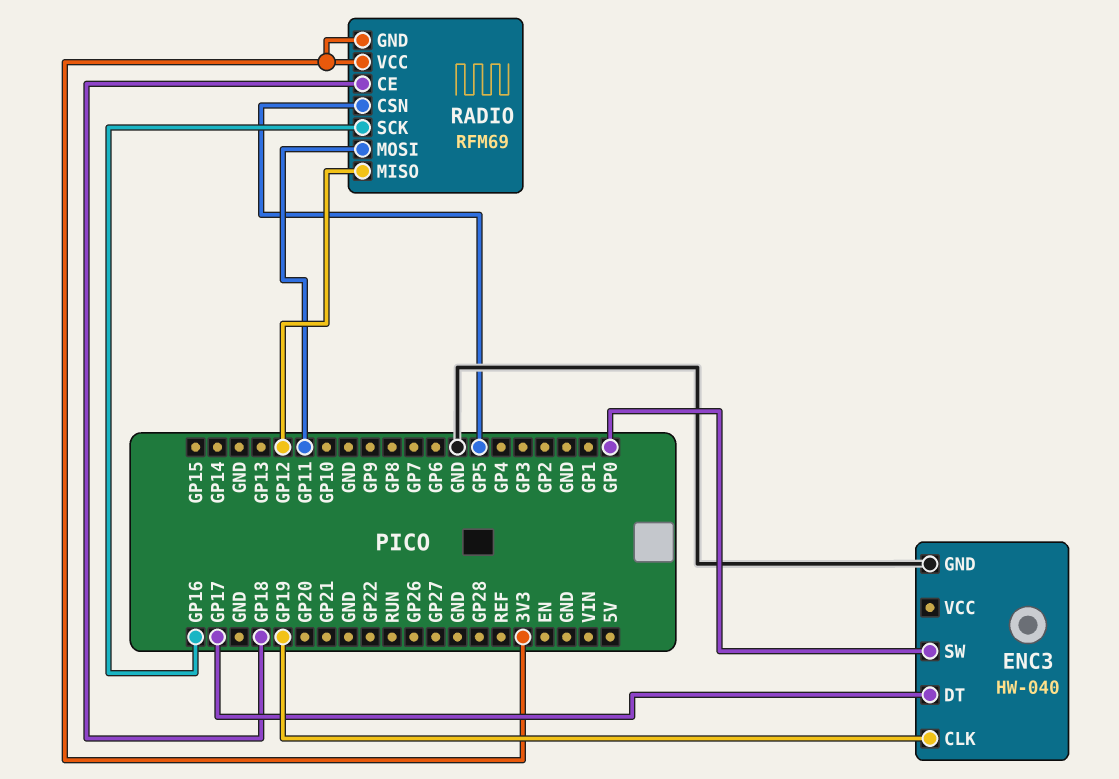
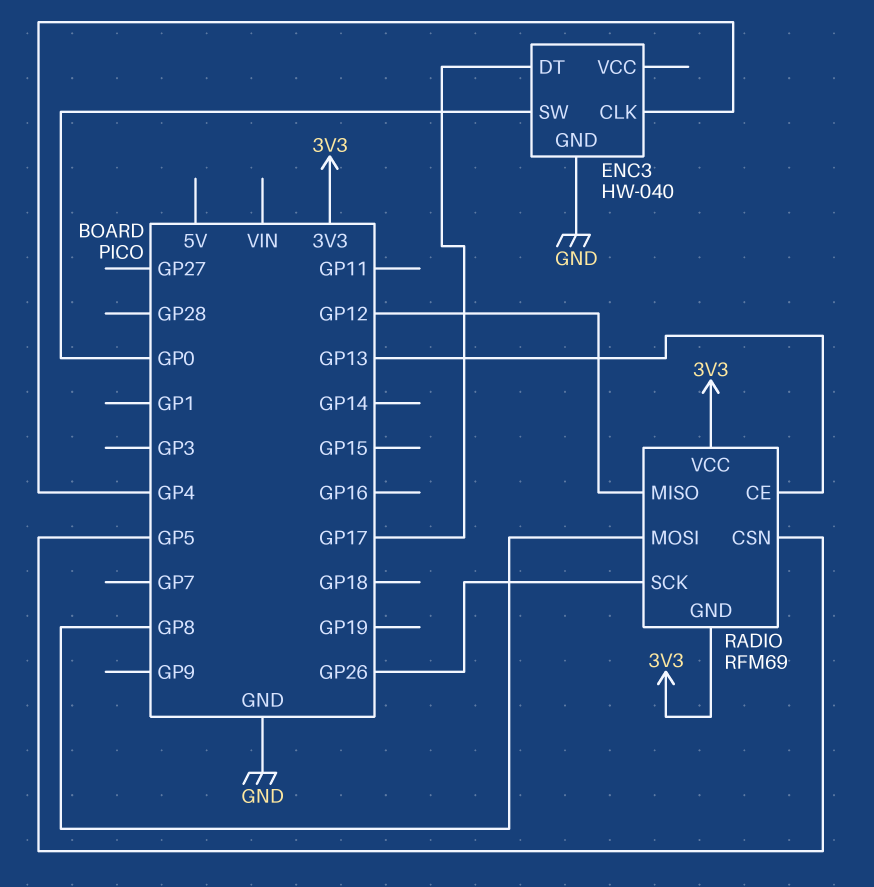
ENC3 pin CLK: GP19 -> GP4
RADIO pin CE: GP18 -> GP13
RADIO pin MOSI: GP11 -> GP8
RADIO pin SCK: GP16 -> GP26

